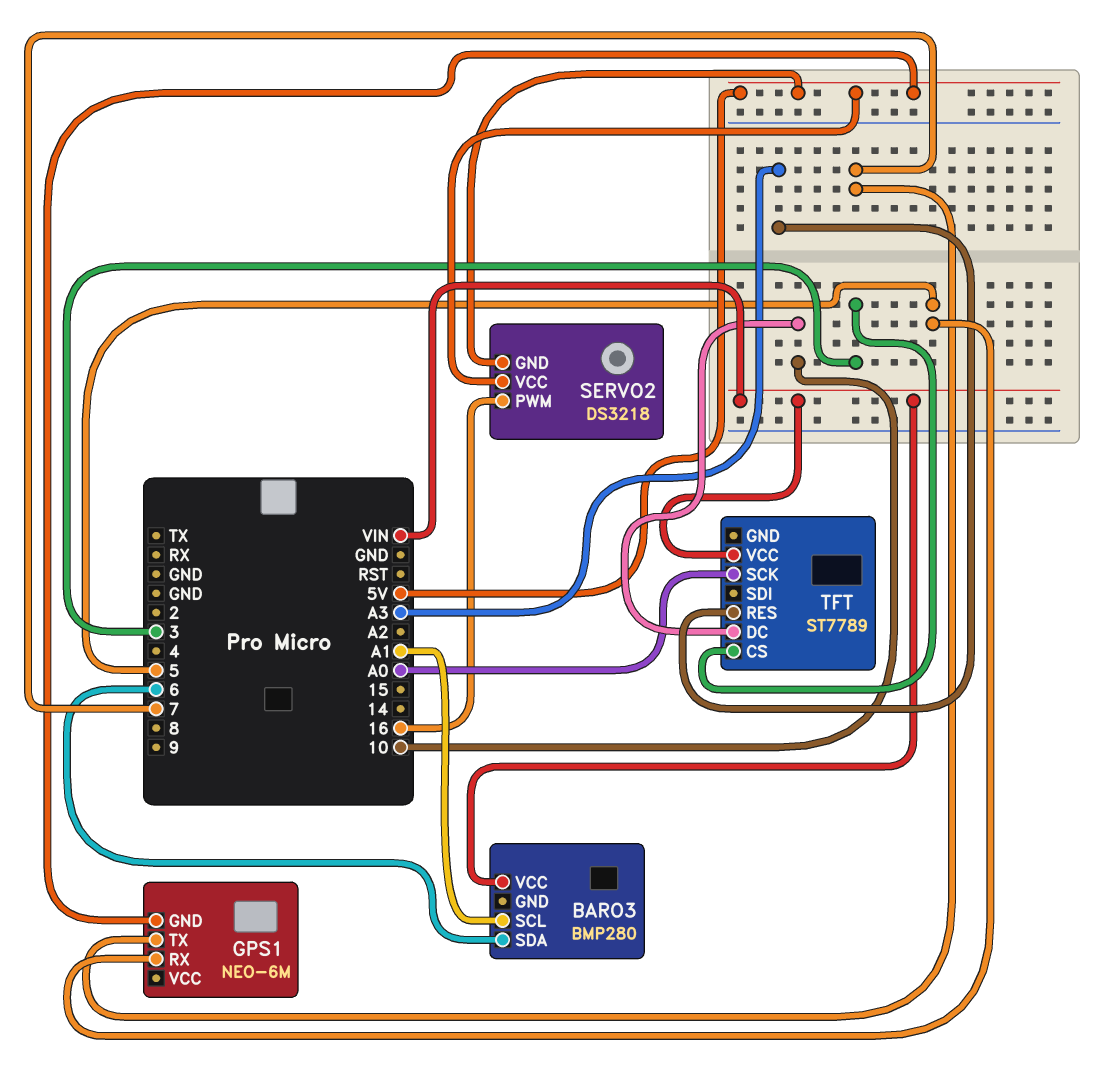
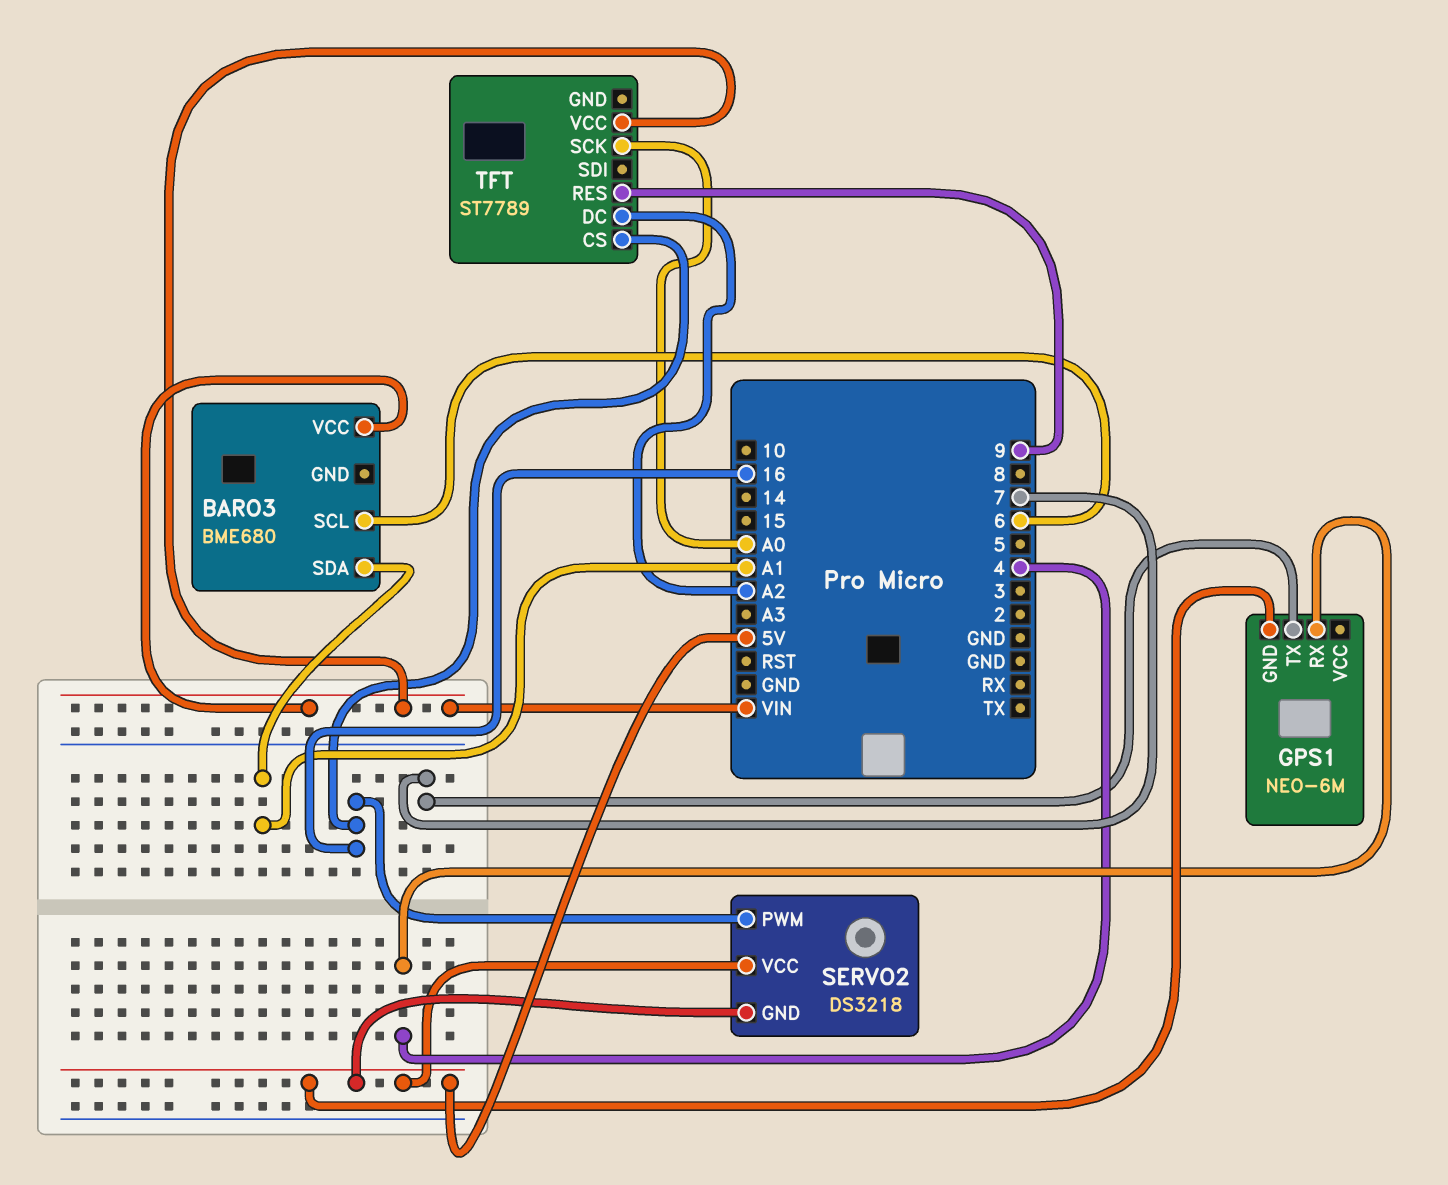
BARO3: BMP280 -> BME680
BARO3 pin SCL: A1 -> 6
BARO3 pin SDA: 6 -> A1
GPS1 pin RX: 5 -> 4
TFT pin CS: 3 -> 16
TFT pin DC: 10 -> A2
TFT pin RES: A3 -> 9

